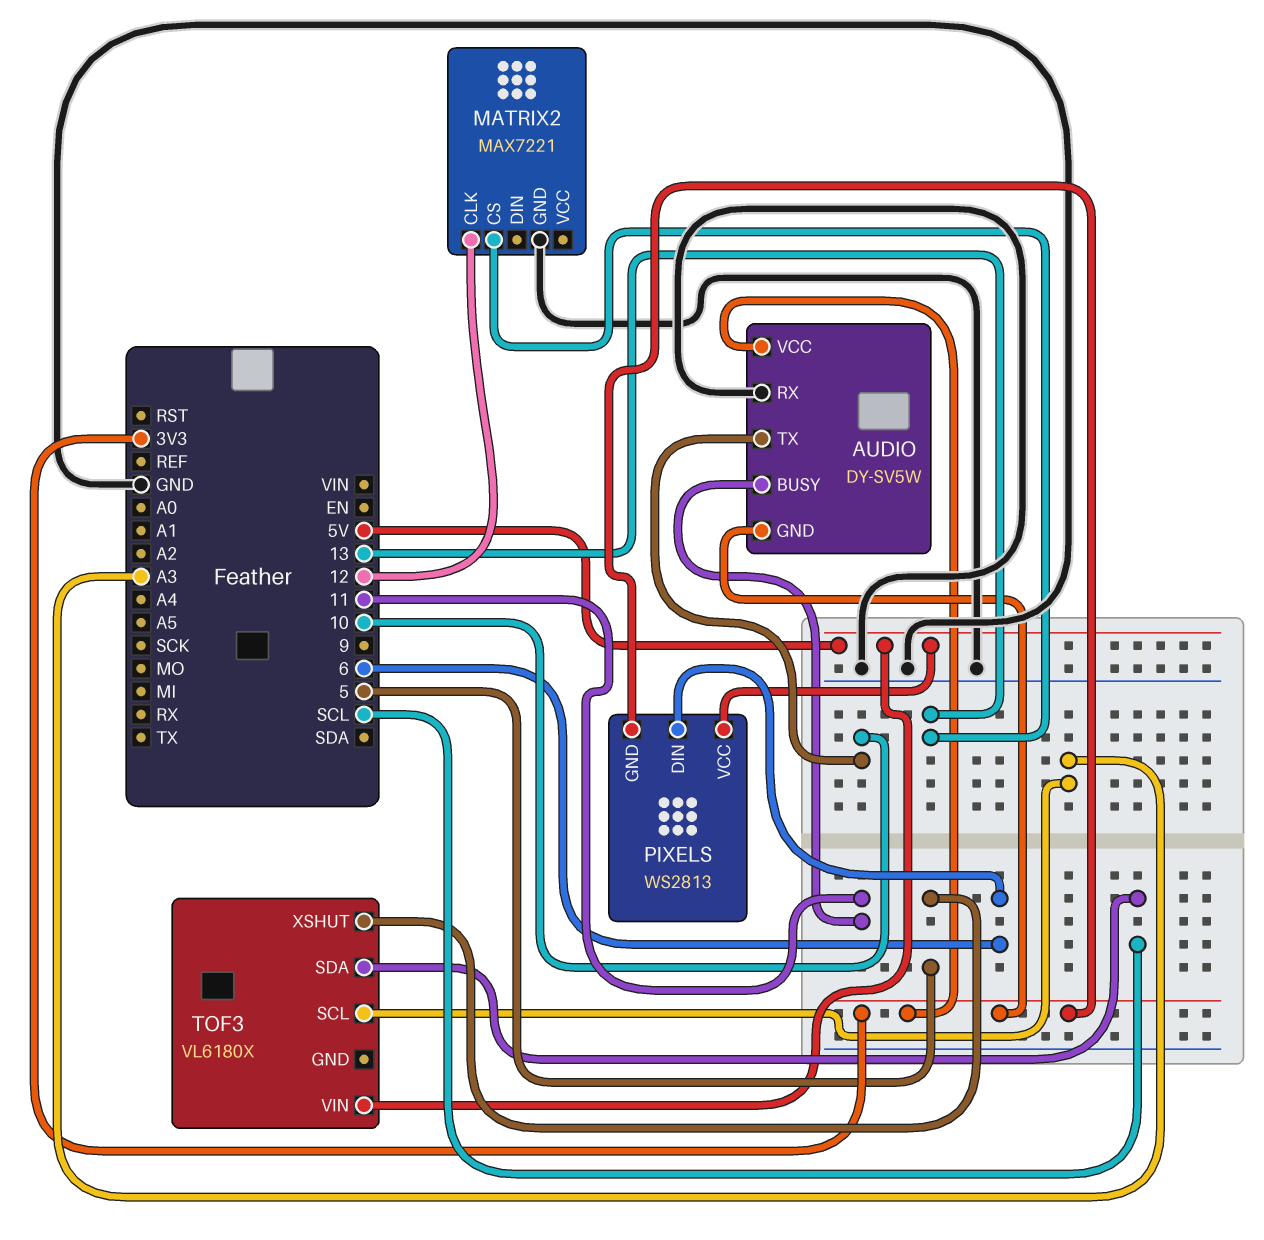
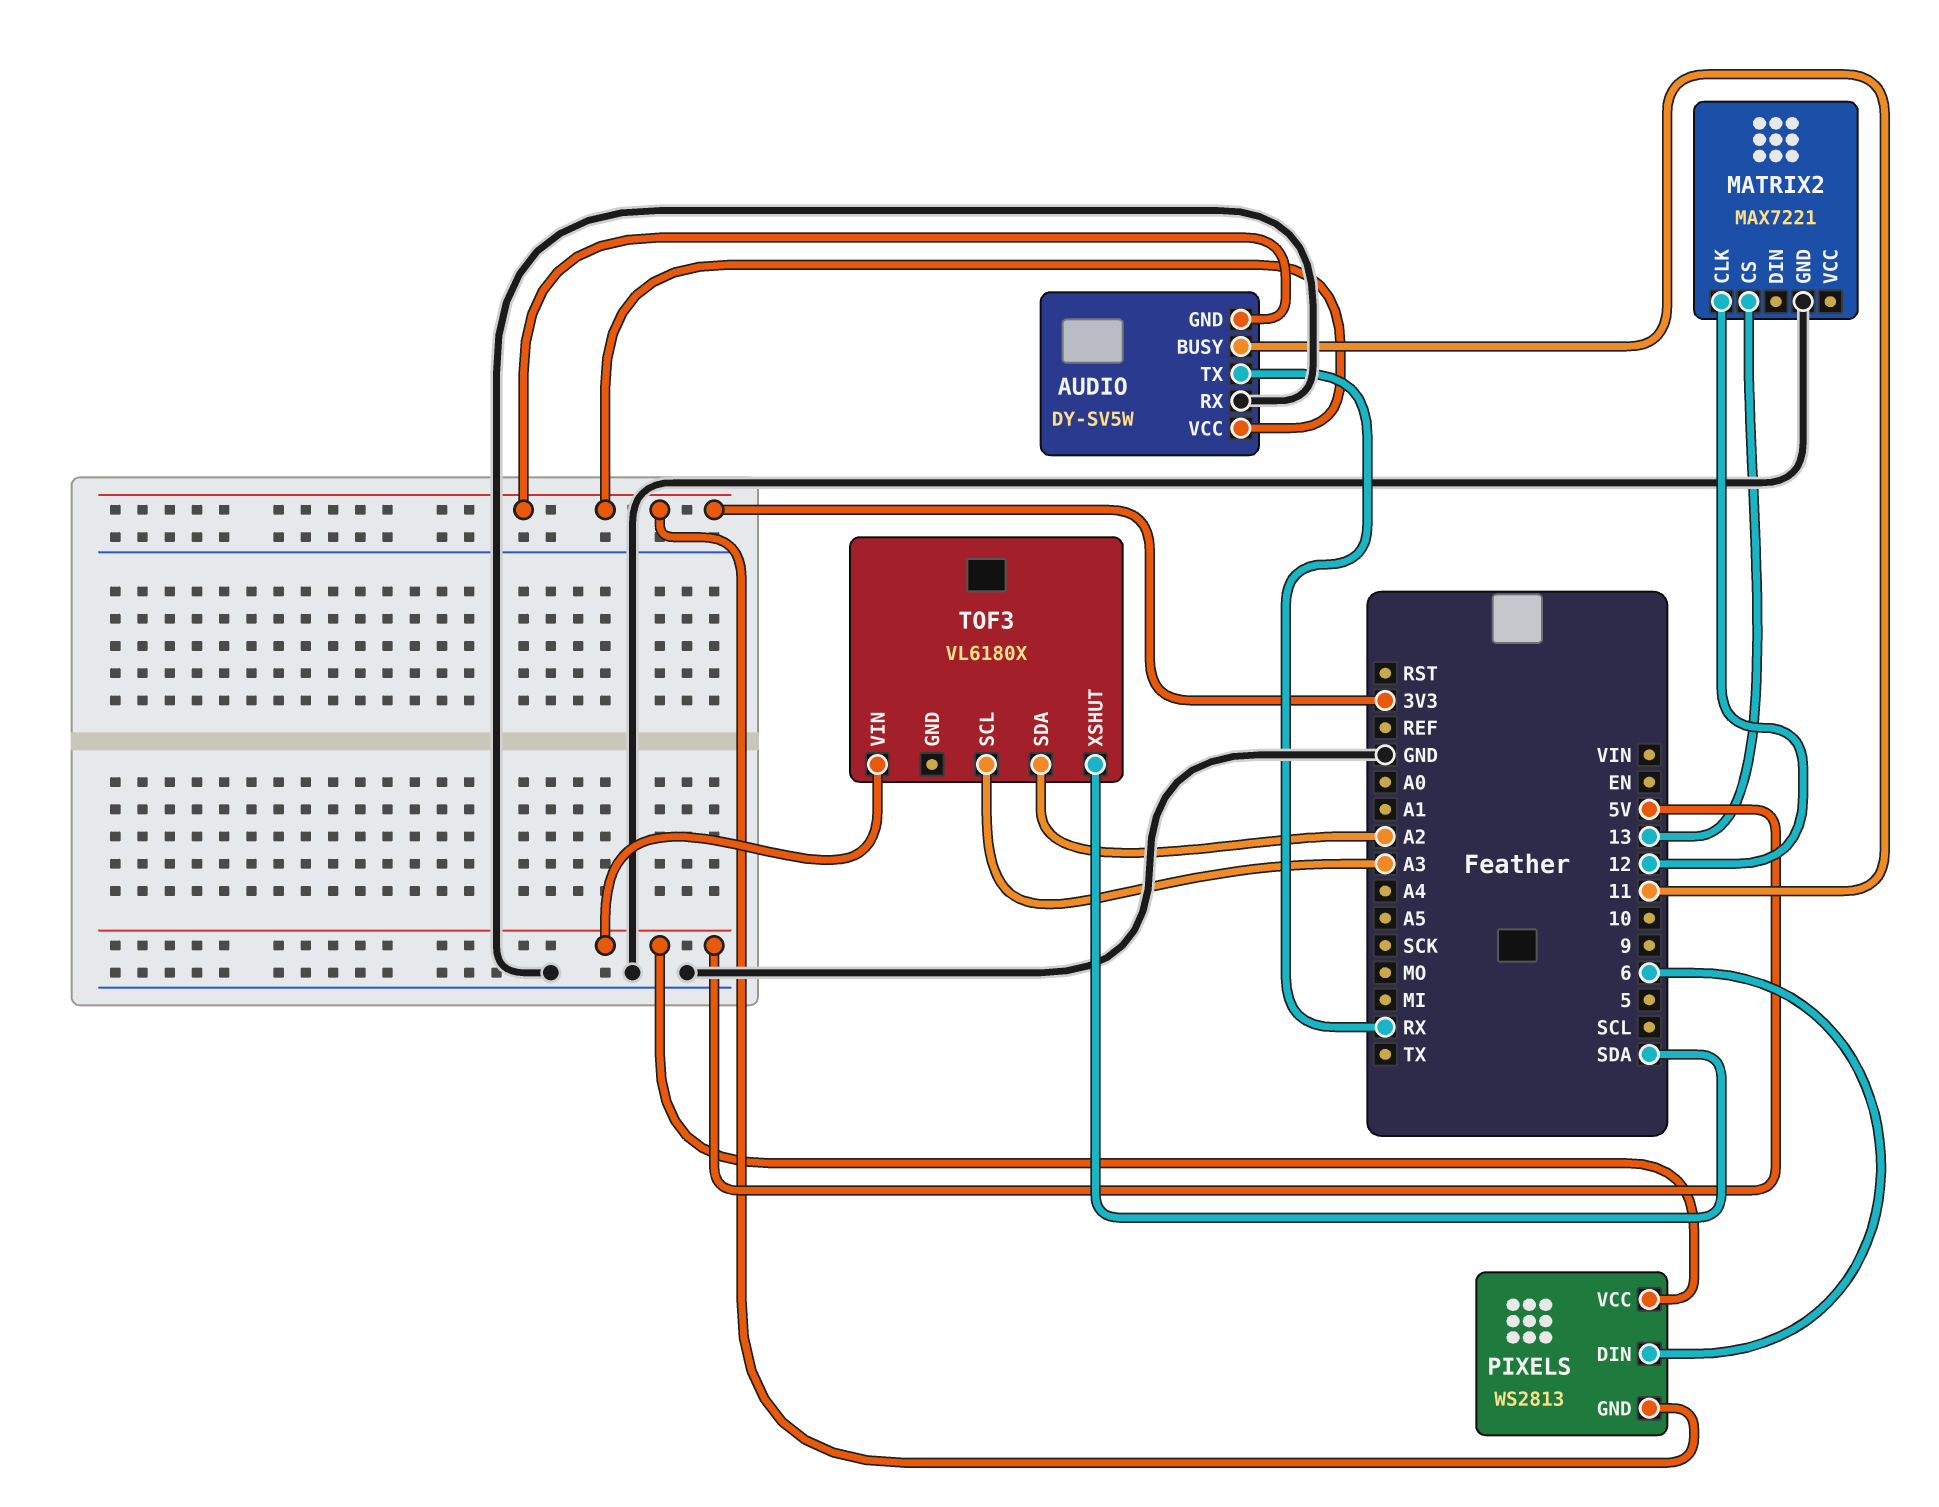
AUDIO pin TX: 10 -> RX
TOF3 pin SDA: SCL -> A2
TOF3 pin XSHUT: 5 -> SDA

